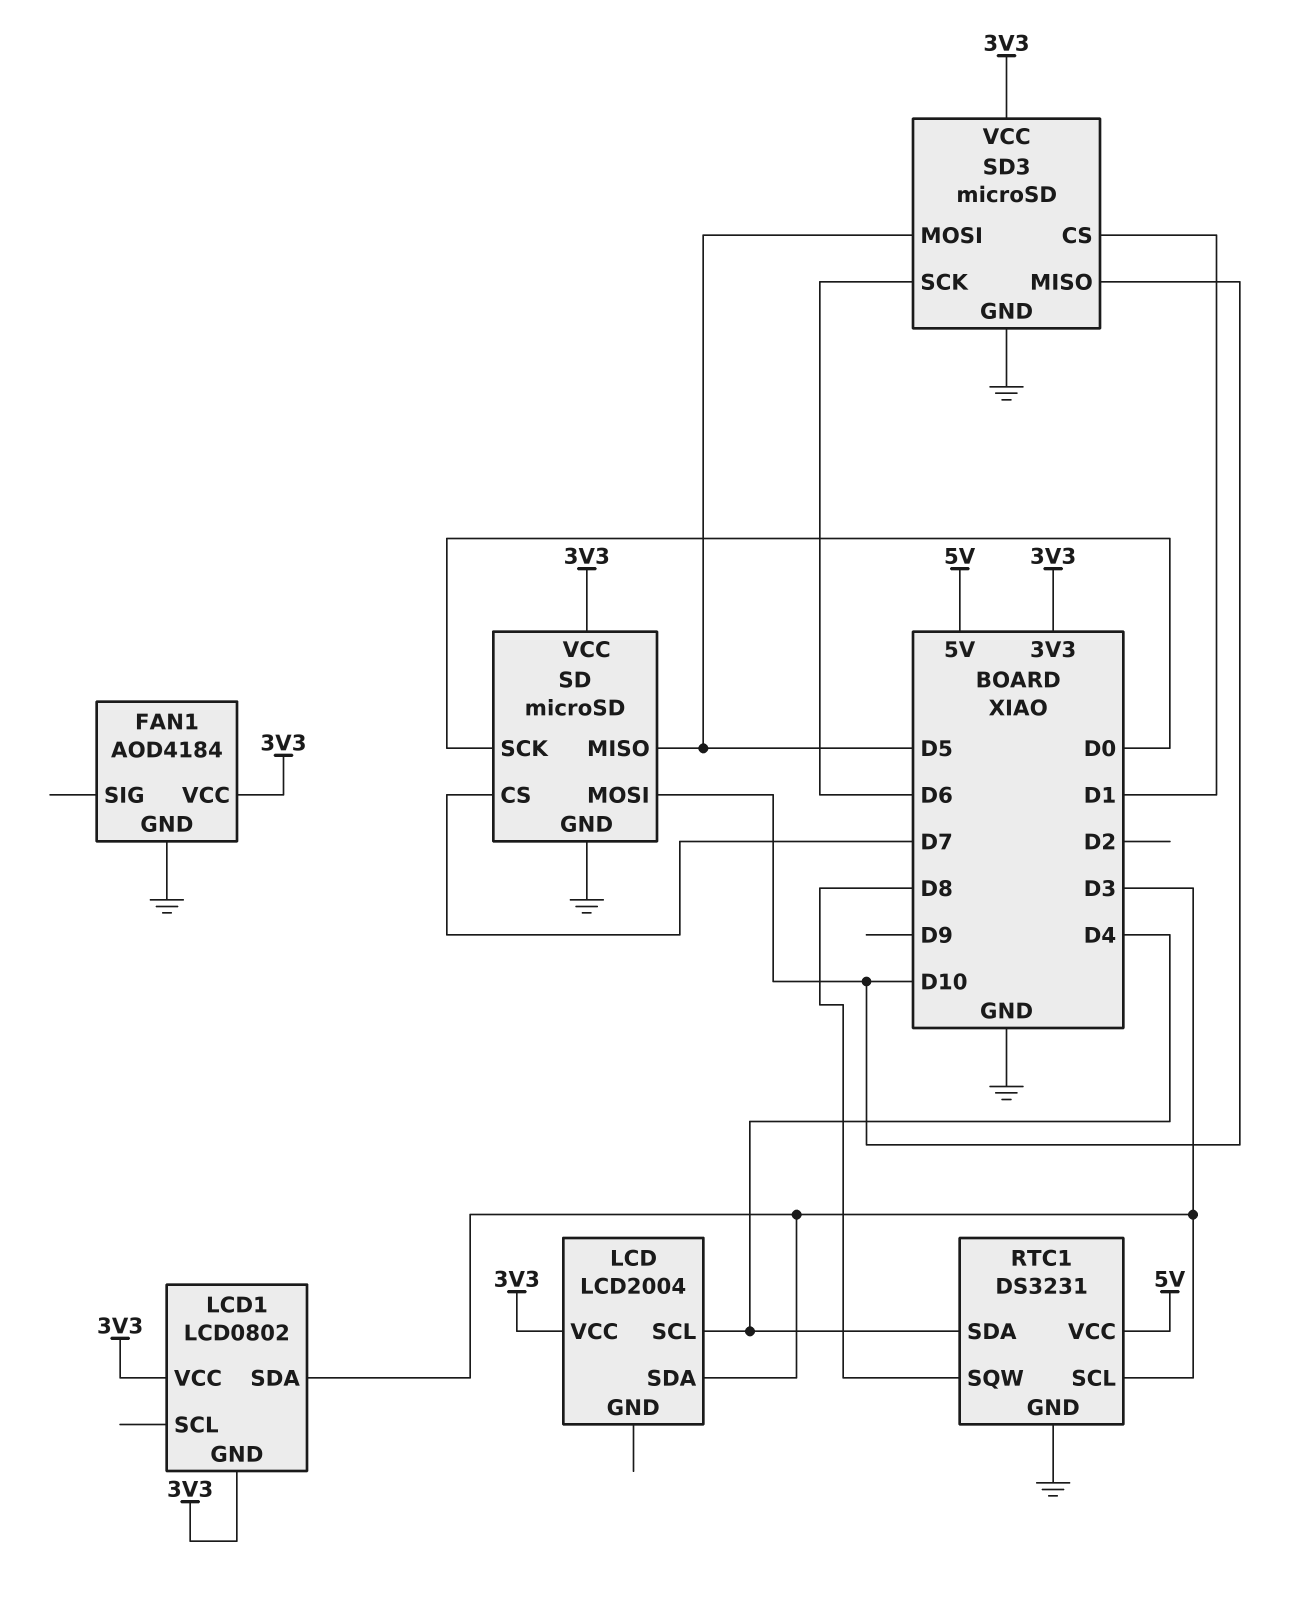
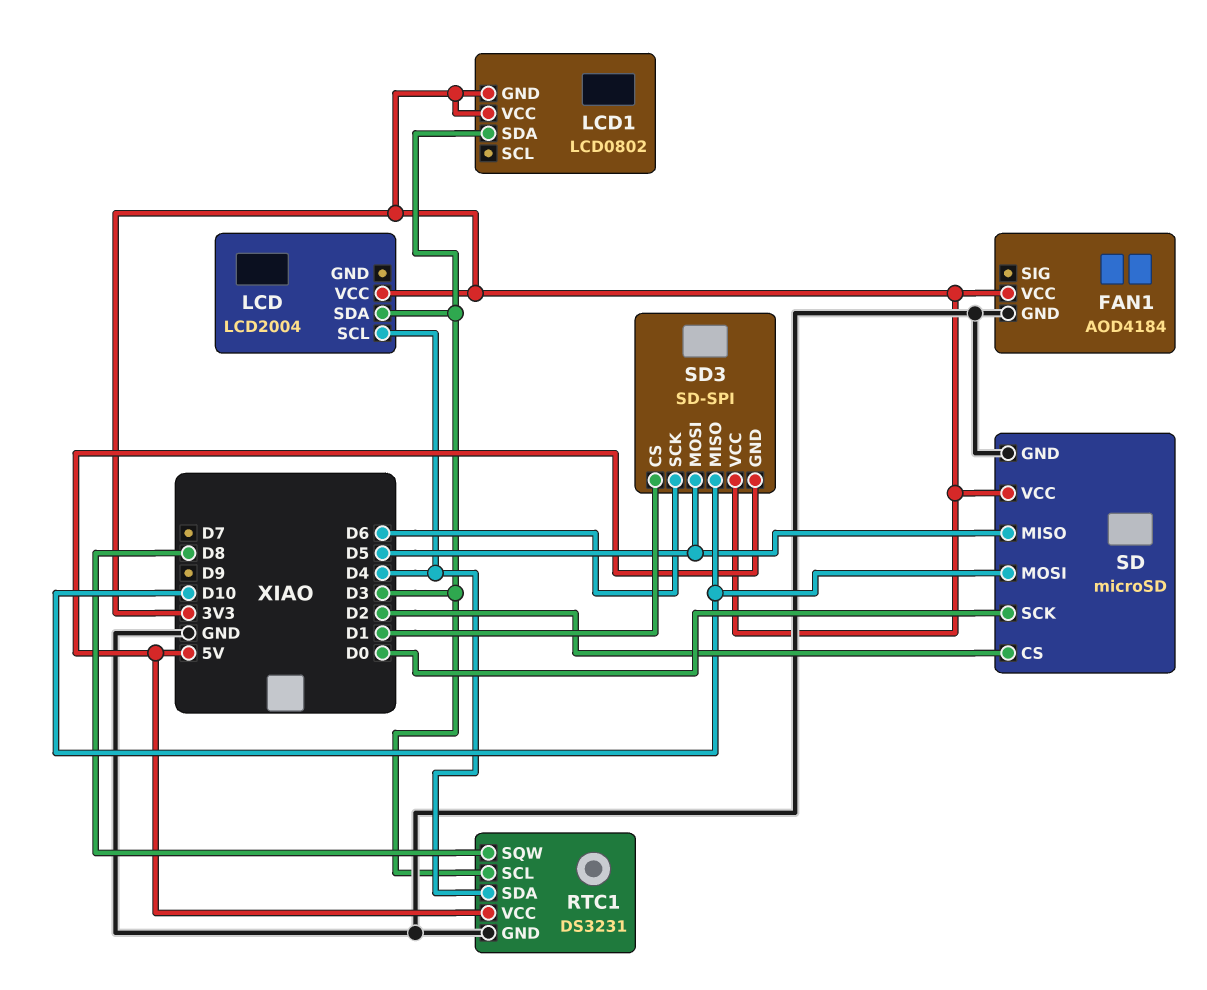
SD pin CS: D7 -> D2
SD3: microSD -> SD-SPI
SD3 pin GND: GND -> 5V

